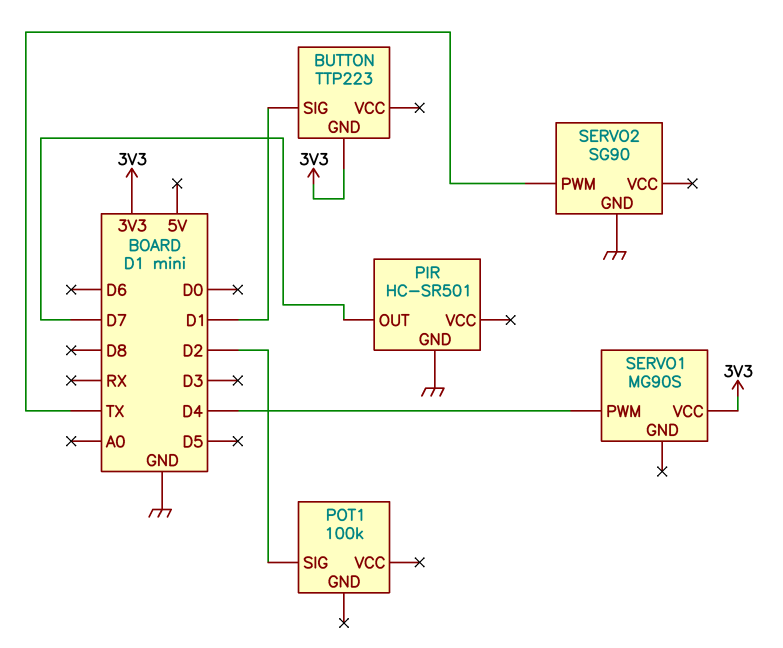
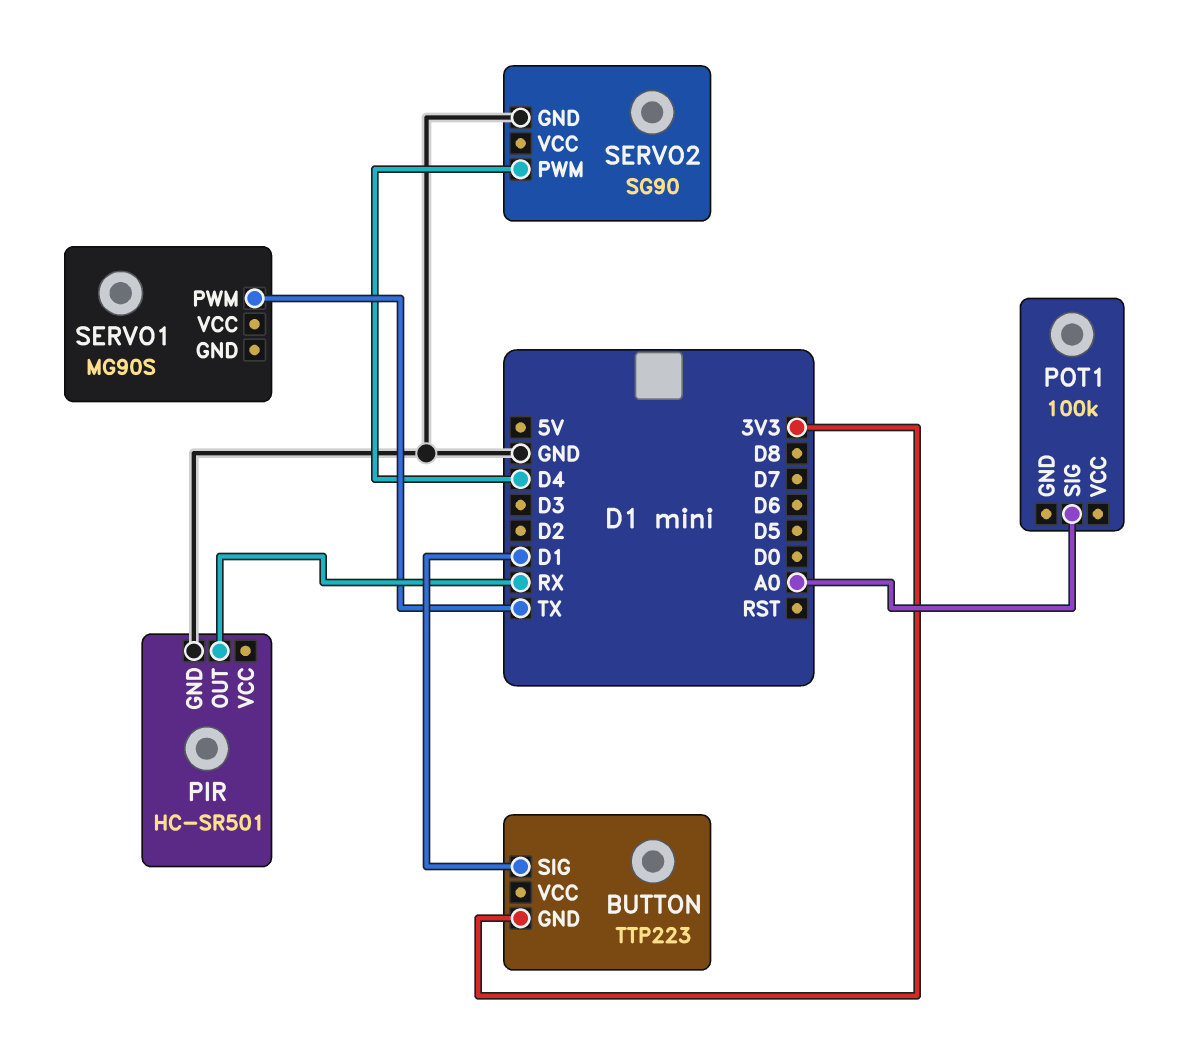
PIR pin OUT: D7 -> RX
POT1 pin SIG: D2 -> A0
SERVO1 pin PWM: D4 -> TX
SERVO1 pin VCC: 3V3 -> none
SERVO2 pin PWM: TX -> D4

